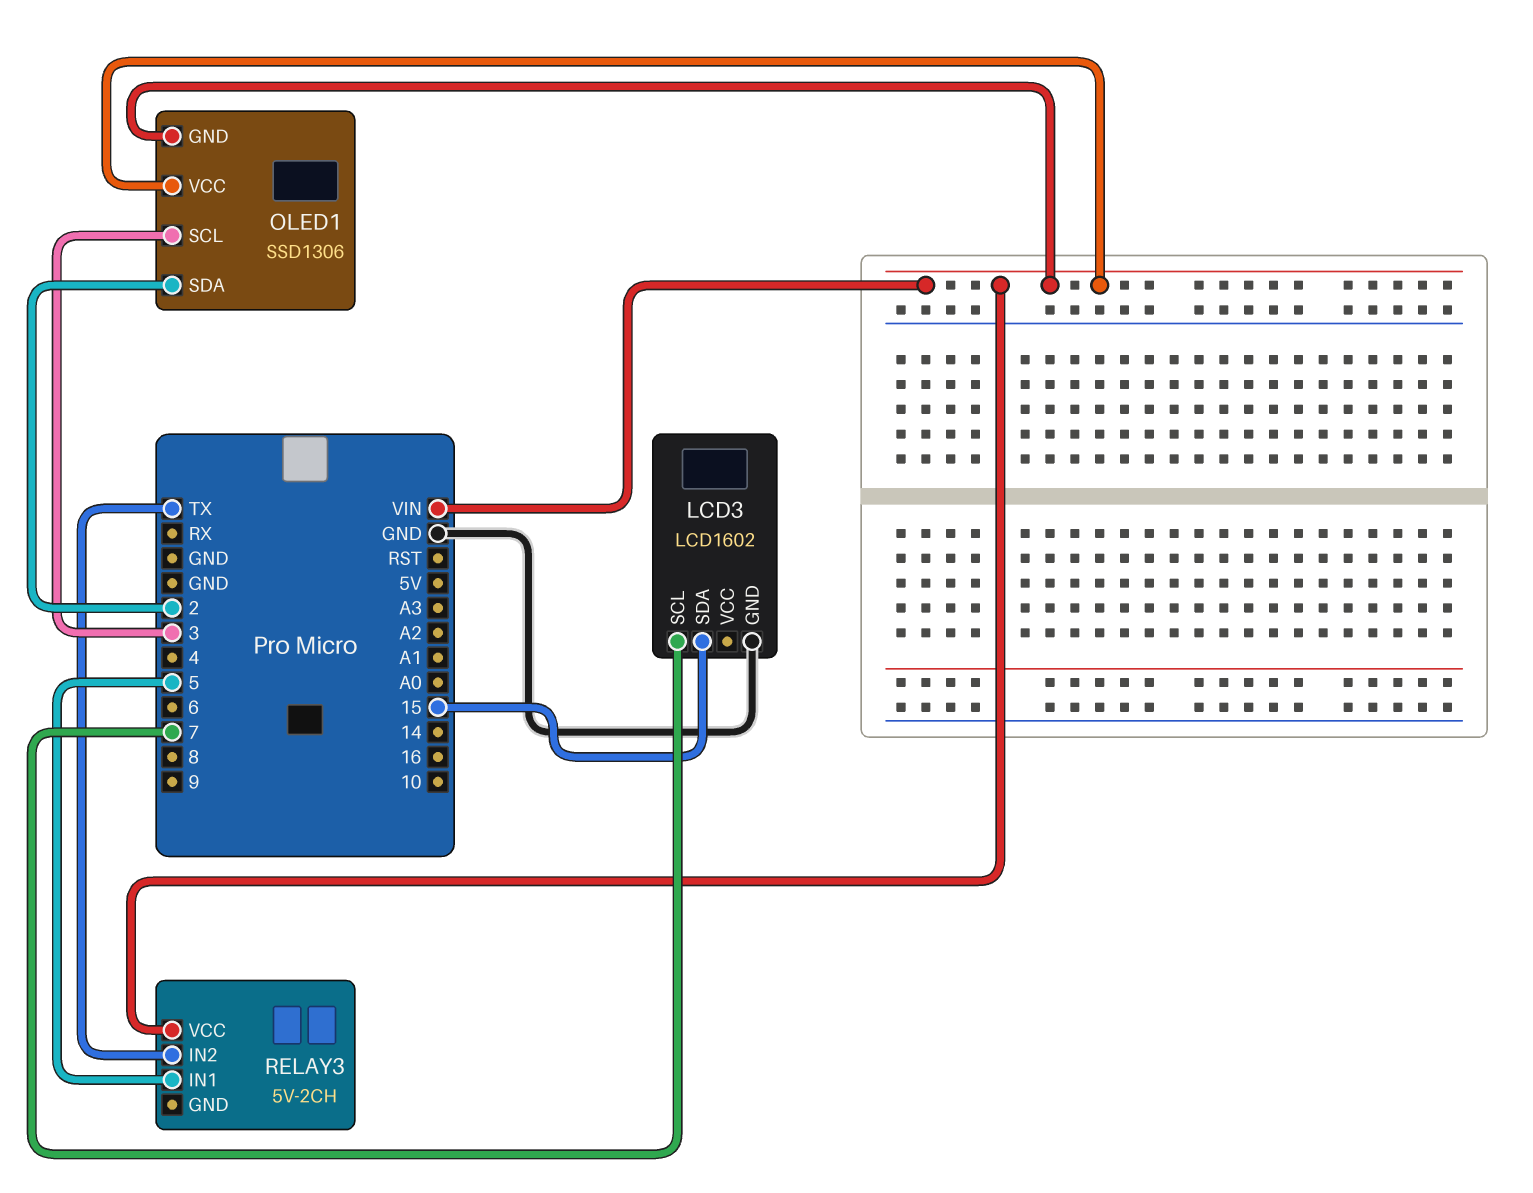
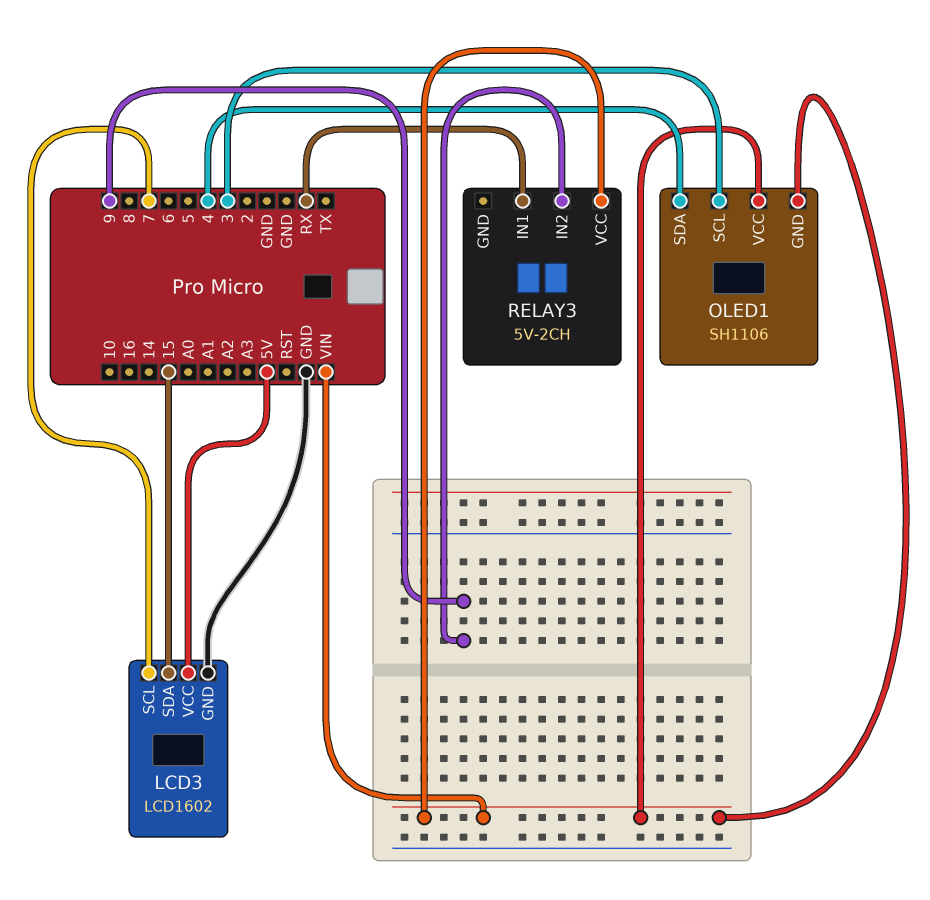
LCD3 pin VCC: none -> 5V
OLED1: SSD1306 -> SH1106
OLED1 pin SDA: 2 -> 4
RELAY3 pin IN1: 5 -> RX
RELAY3 pin IN2: TX -> 9

